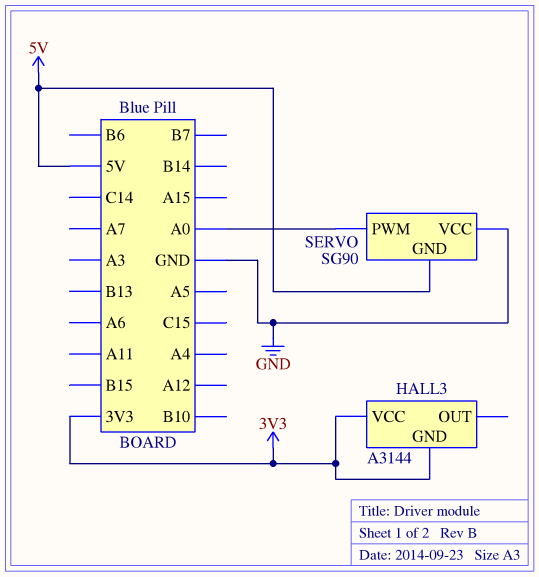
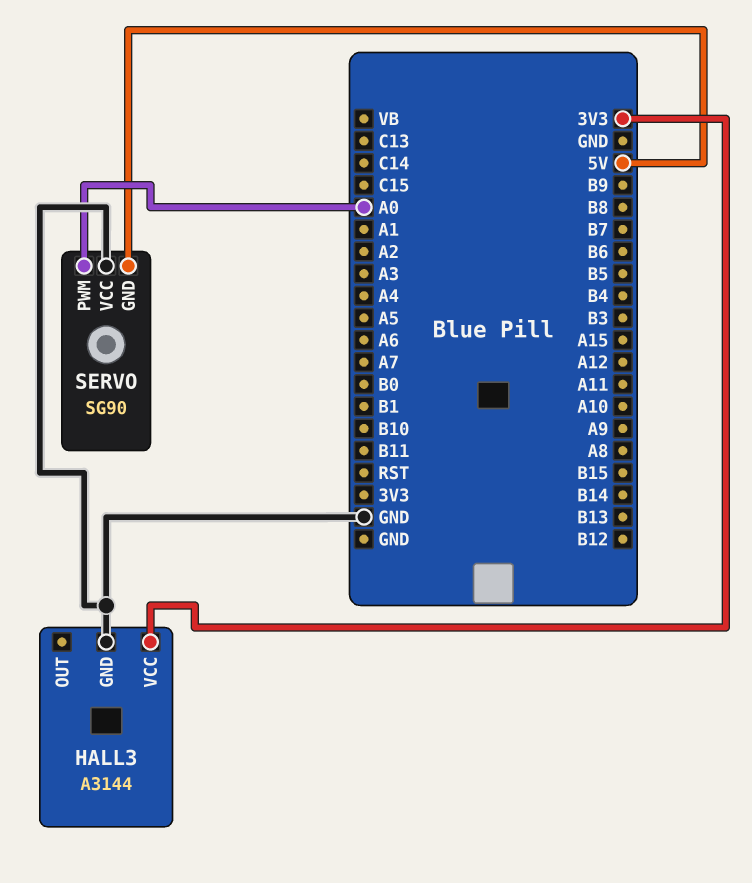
HALL3 pin GND: 3V3 -> GND

